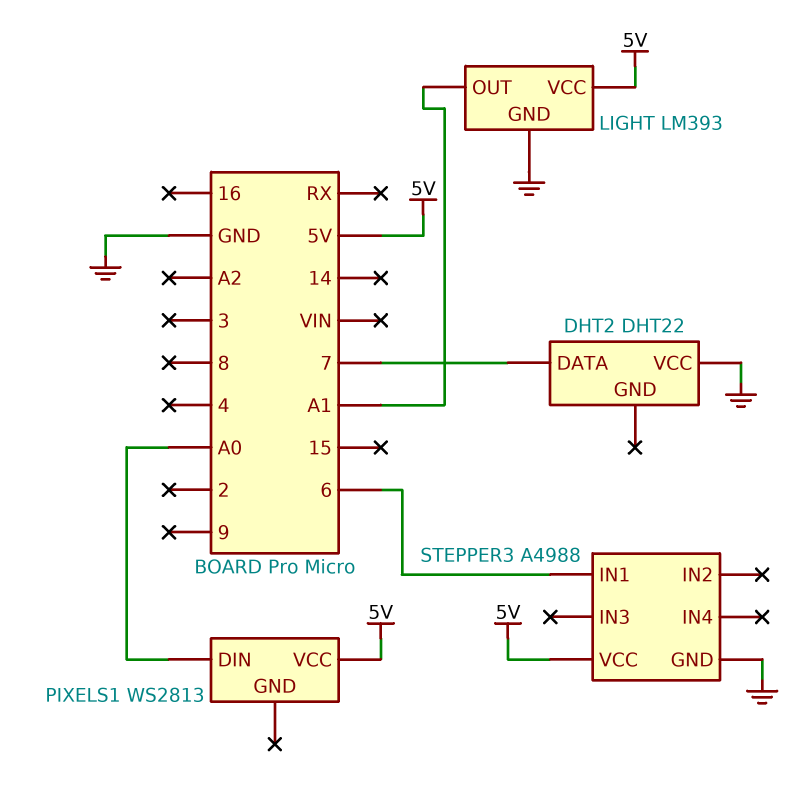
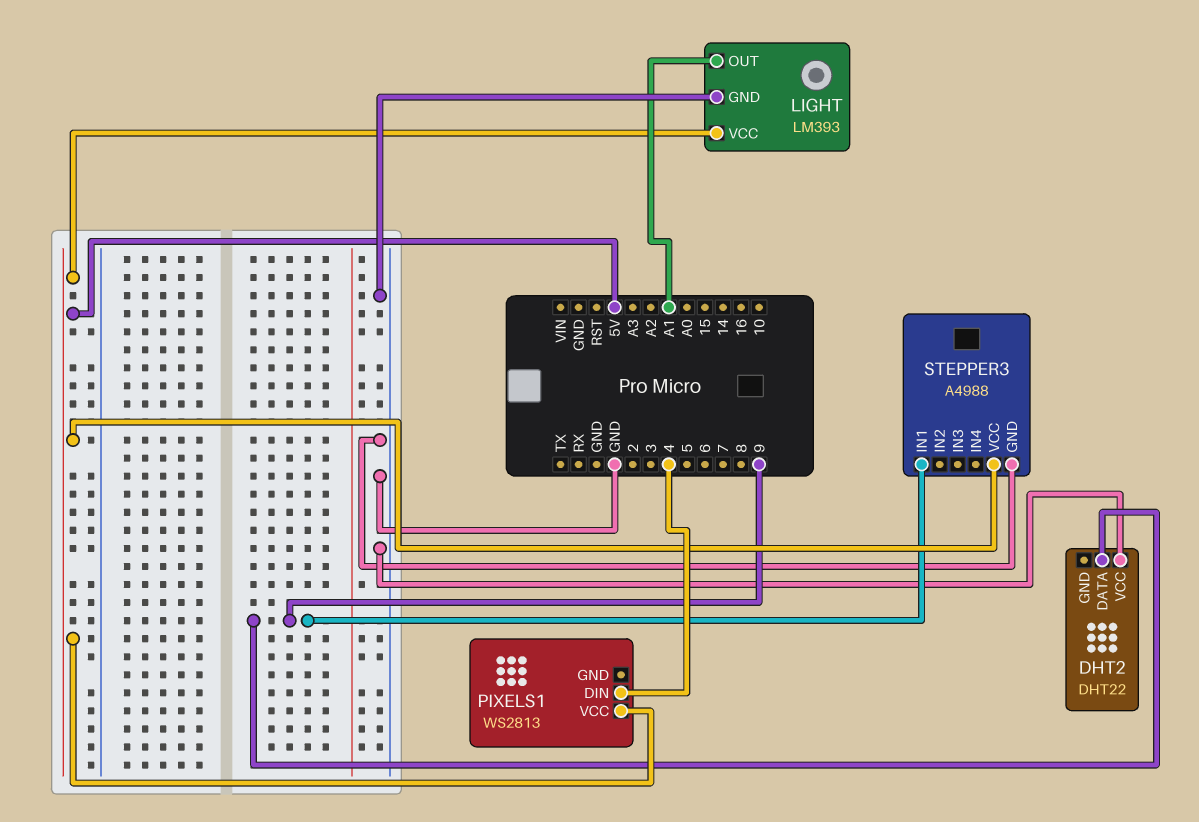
DHT2 pin DATA: 7 -> 9
PIXELS1 pin DIN: A0 -> 4
STEPPER3 pin IN1: 6 -> 9

